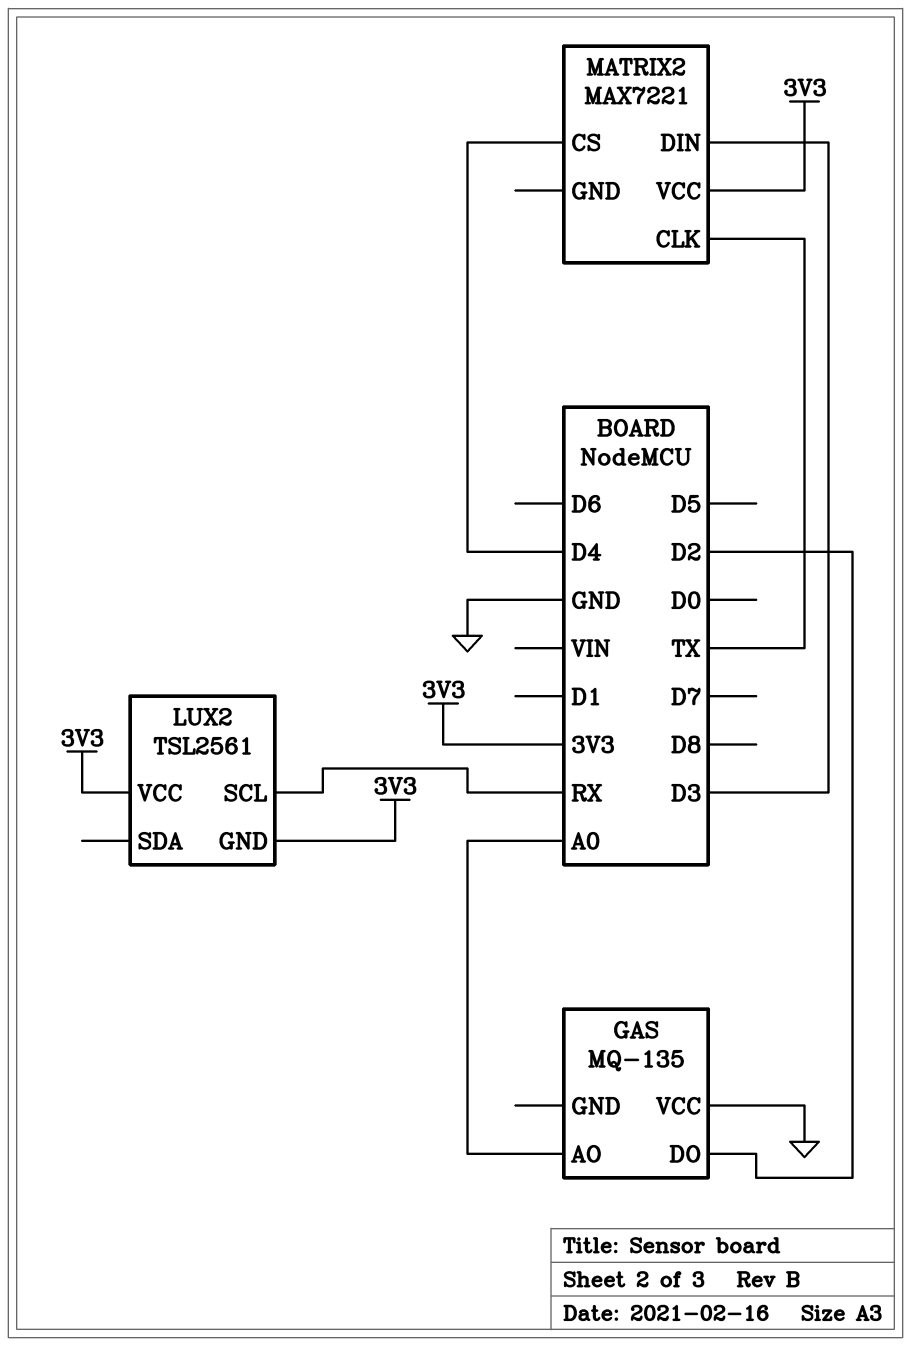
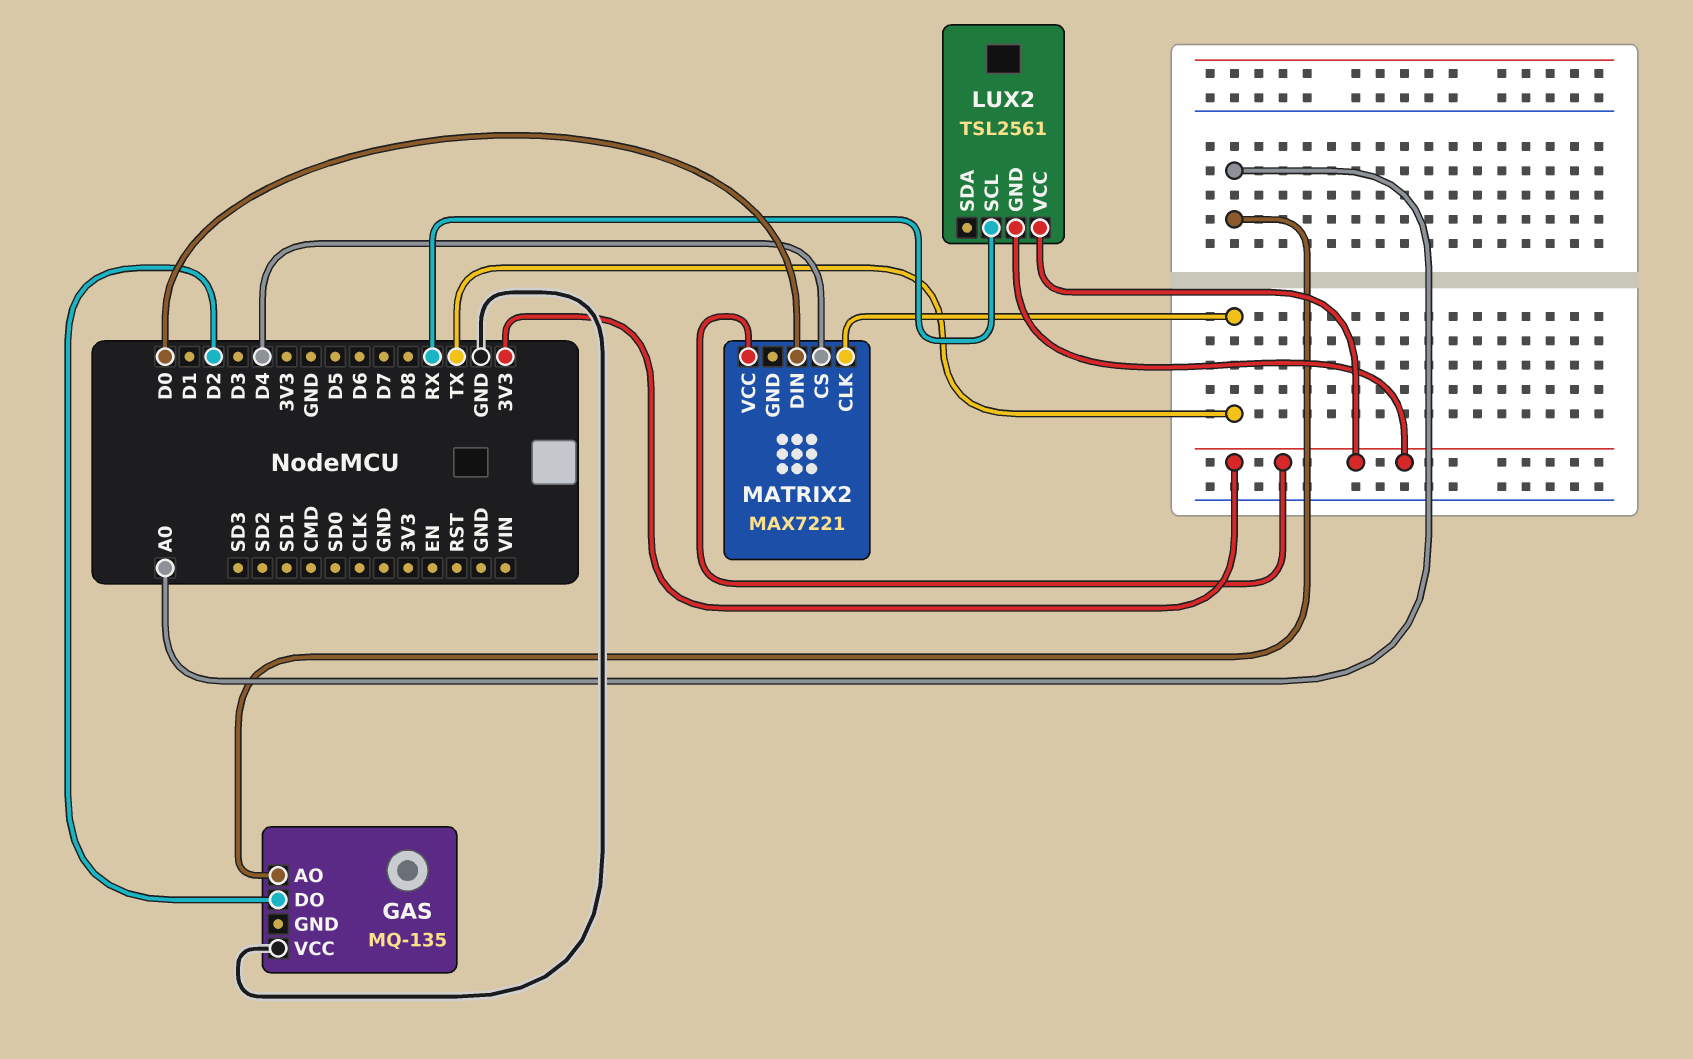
MATRIX2 pin DIN: D3 -> D0

